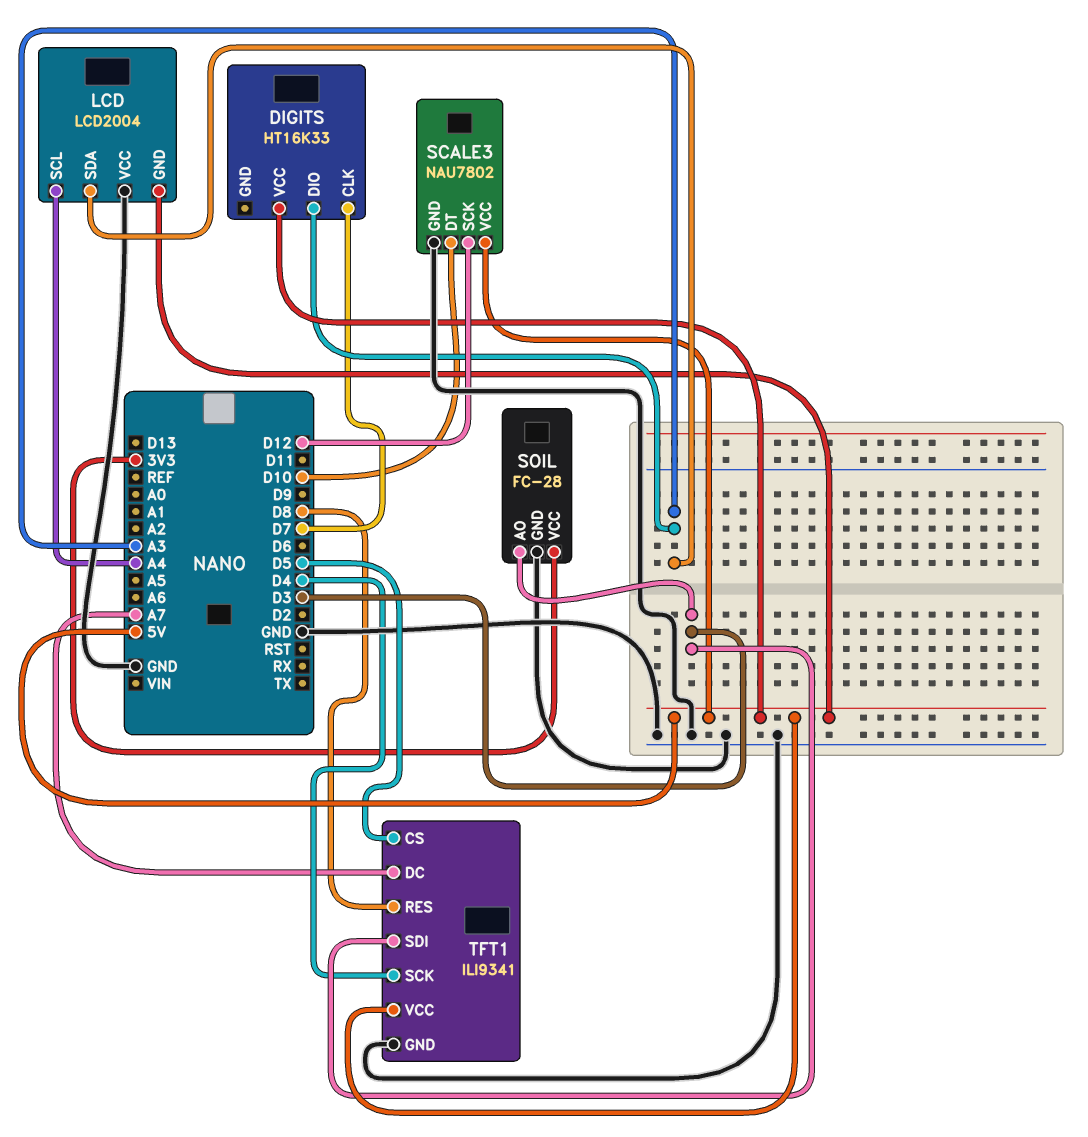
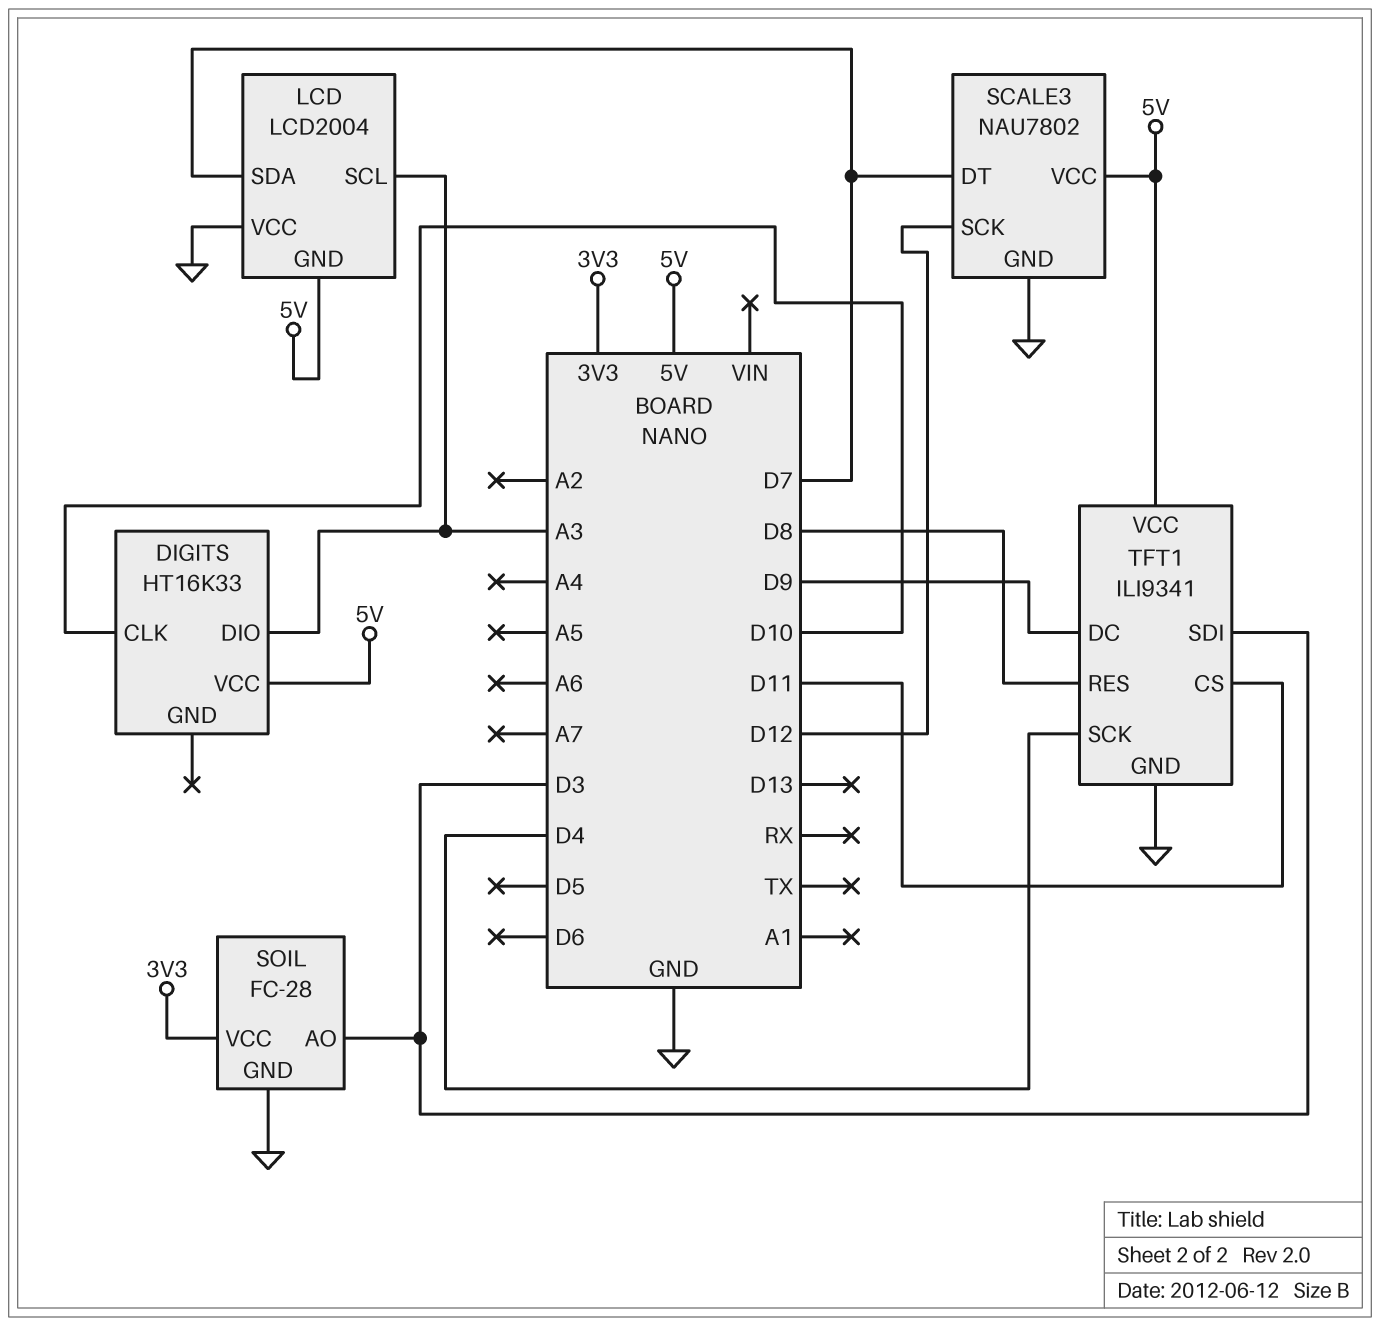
DIGITS pin CLK: D7 -> D10
LCD pin SCL: A4 -> A3
LCD pin SDA: A3 -> D7
SCALE3 pin DT: D10 -> D7
TFT1 pin CS: D5 -> D11
TFT1 pin DC: A7 -> D9

